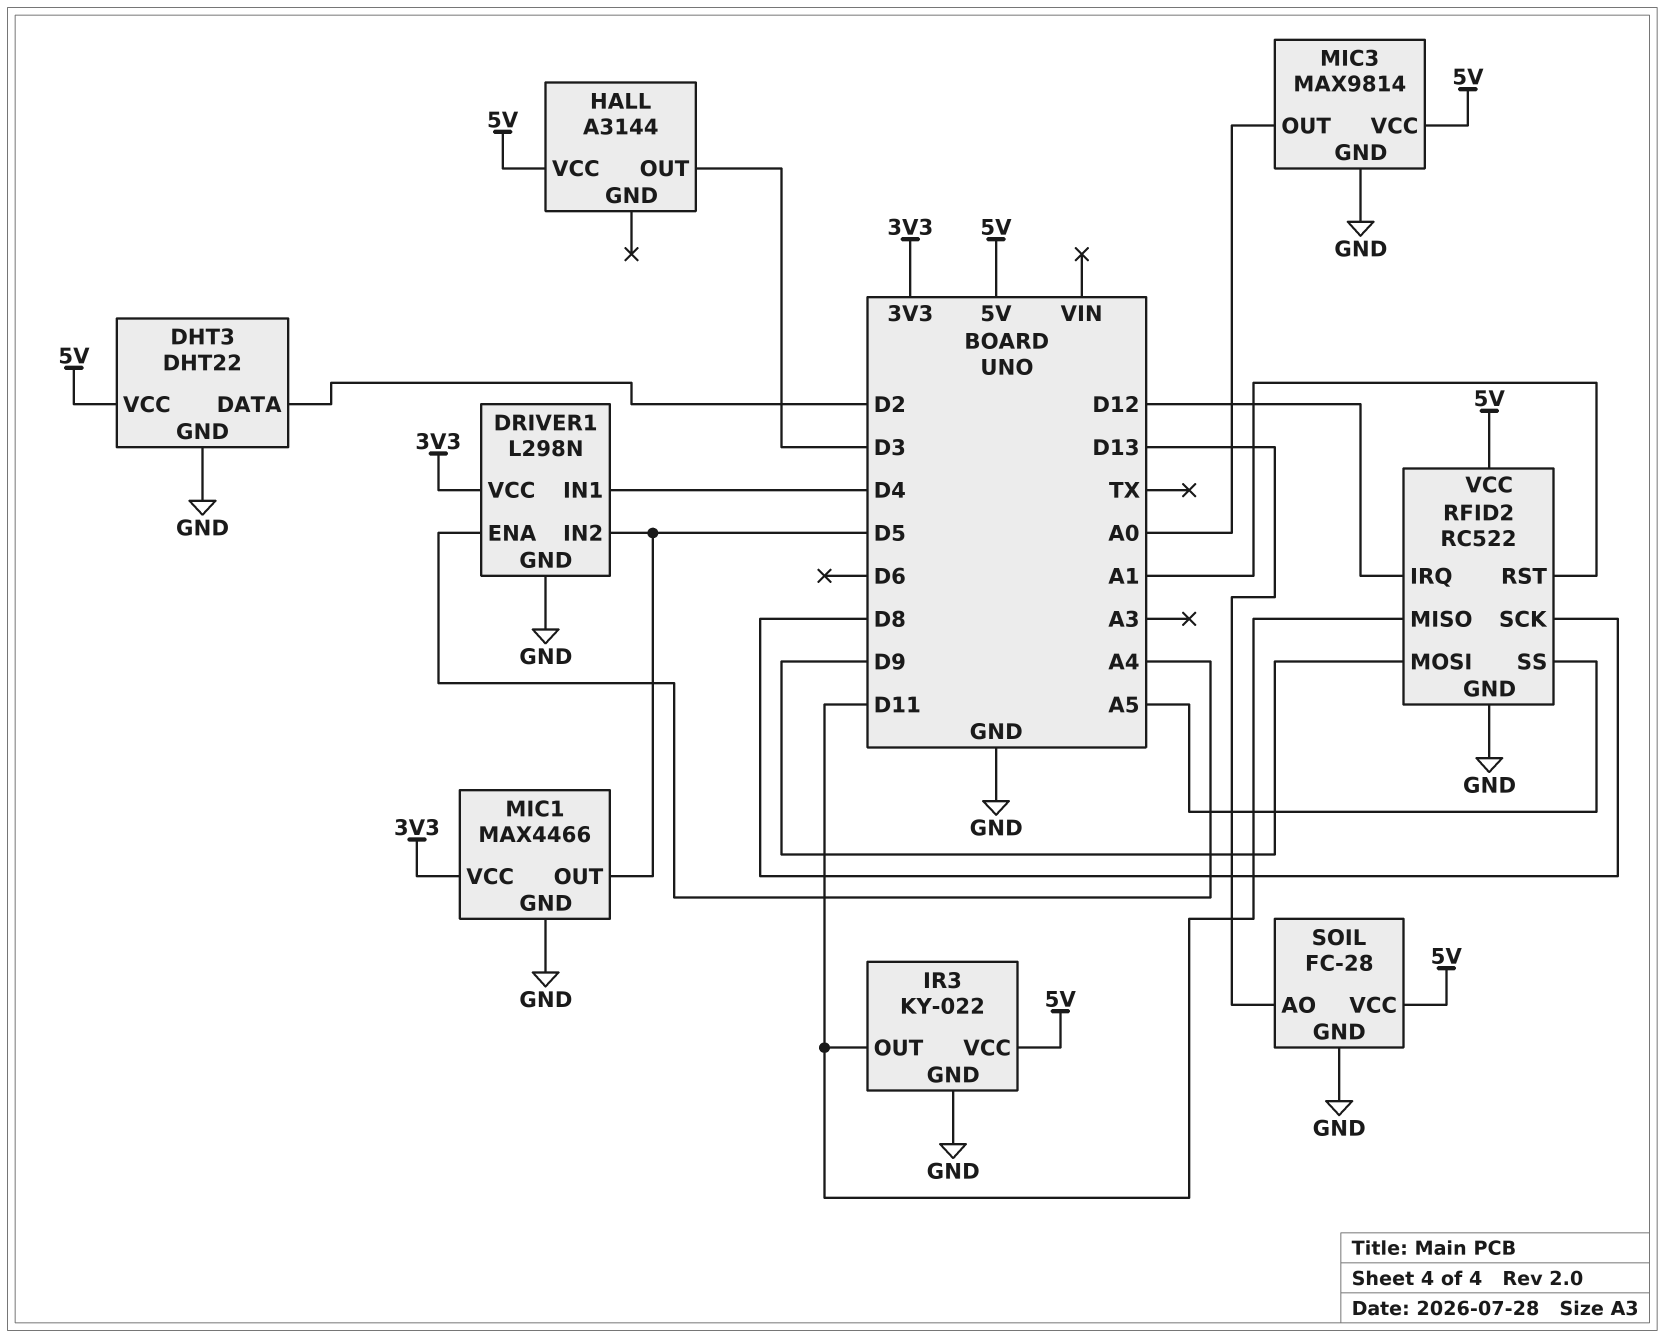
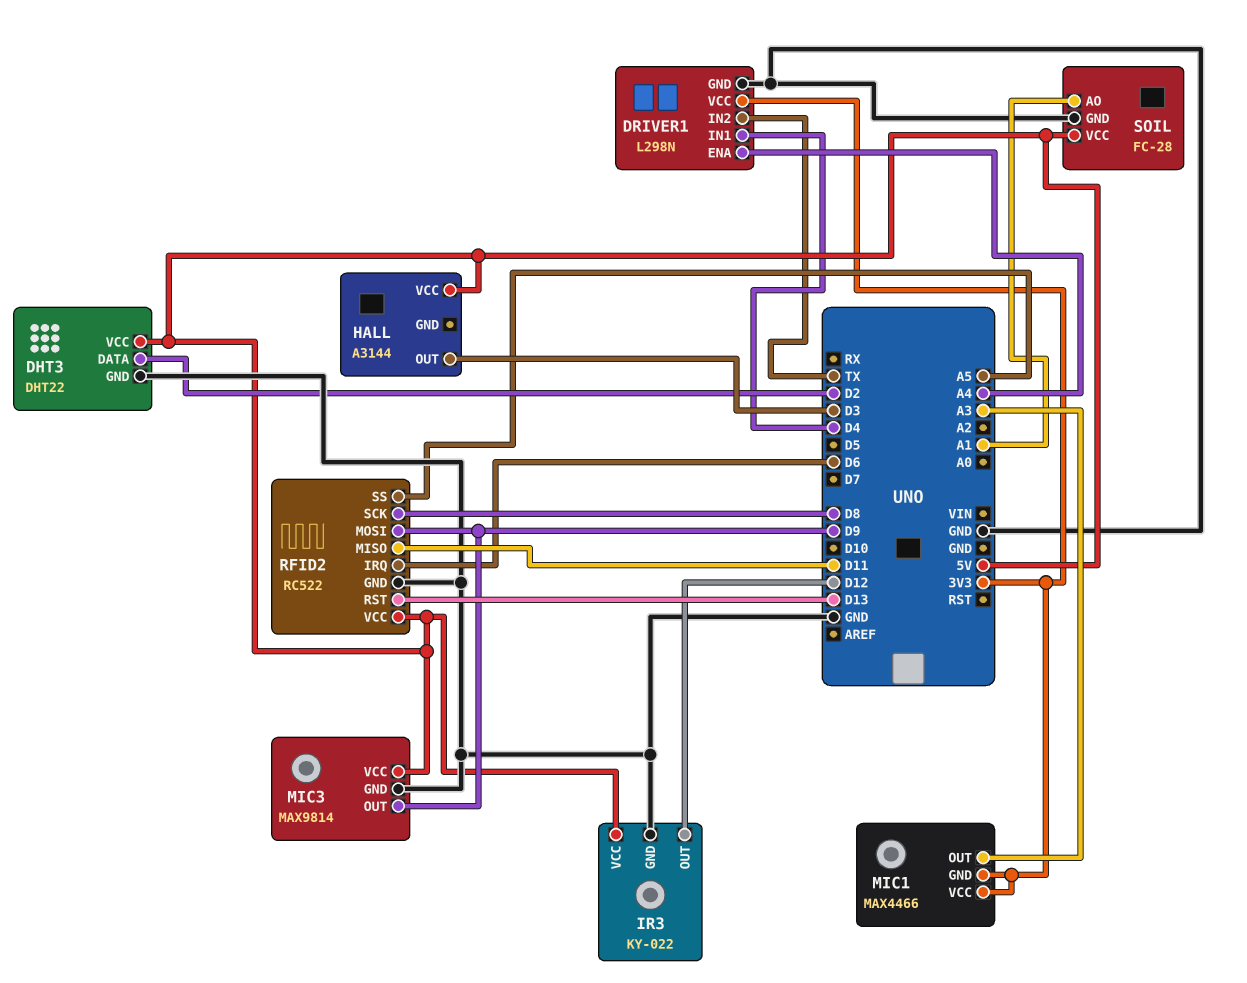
DRIVER1 pin IN2: D5 -> TX
IR3 pin OUT: D11 -> D12
MIC1 pin GND: GND -> 3V3
MIC1 pin OUT: D5 -> A3
MIC3 pin OUT: A0 -> D9
RFID2 pin IRQ: D12 -> D6
RFID2 pin RST: A1 -> D13
SOIL pin AO: D13 -> A1

